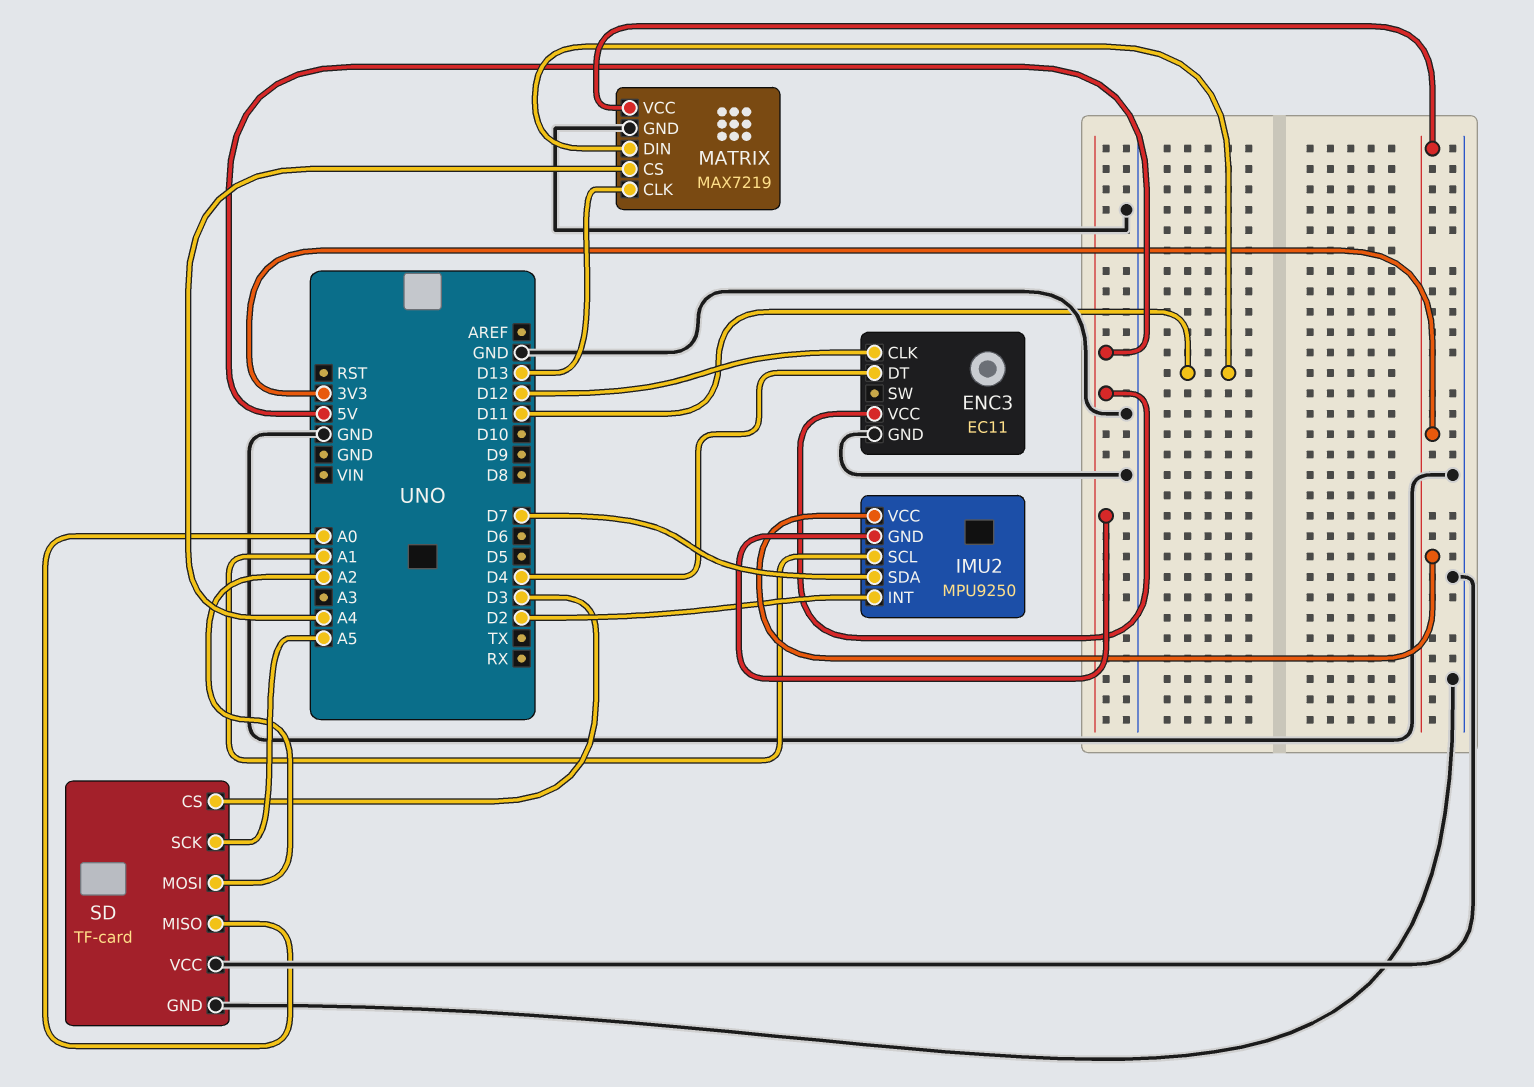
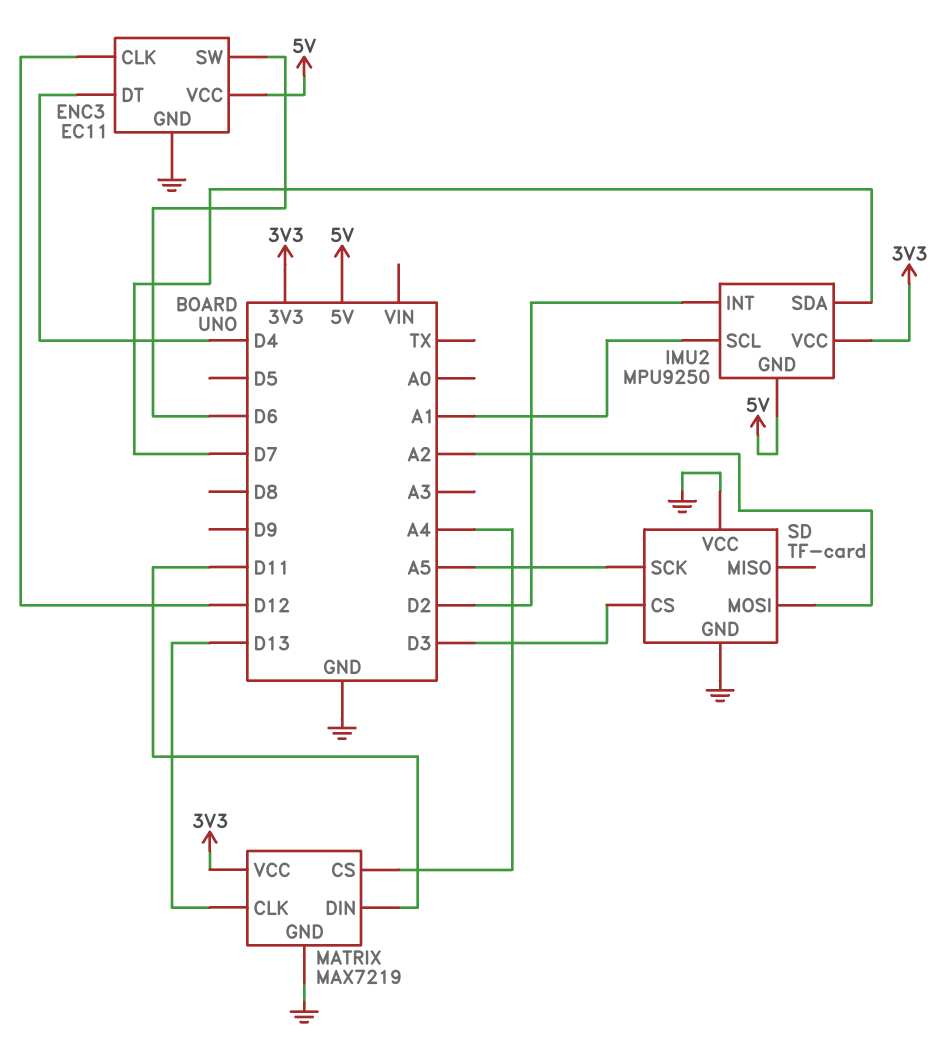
ENC3 pin SW: none -> D6
SD pin MISO: A0 -> none

